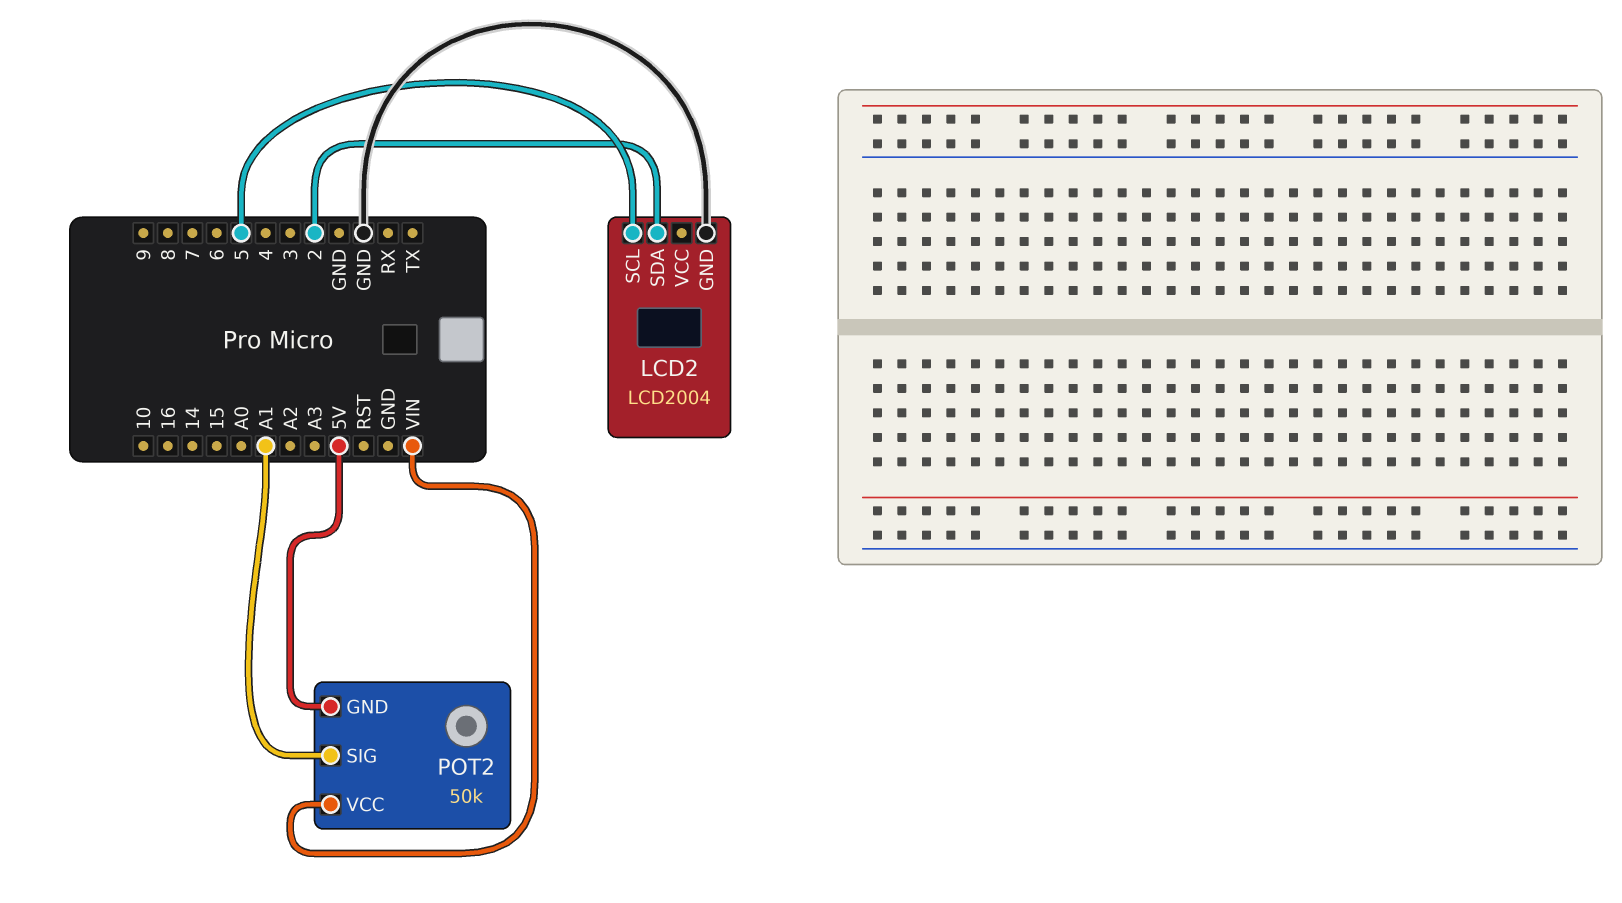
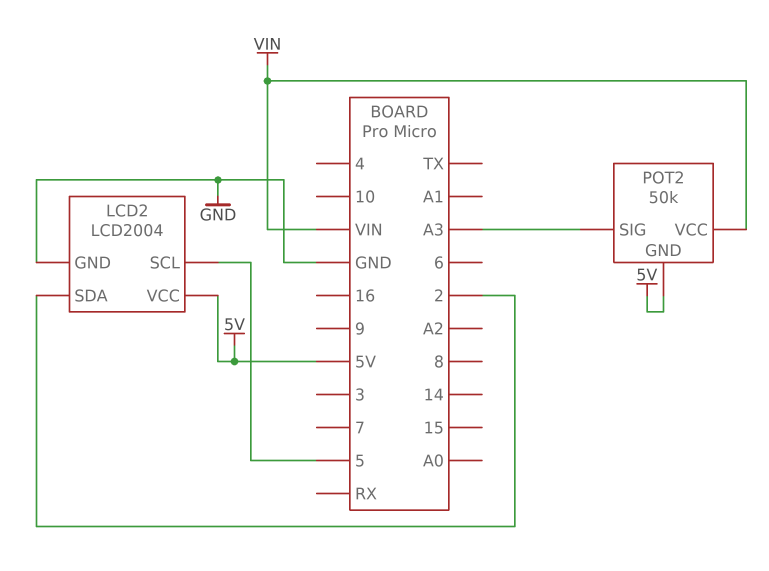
LCD2 pin VCC: none -> 5V
POT2 pin SIG: A1 -> A3

